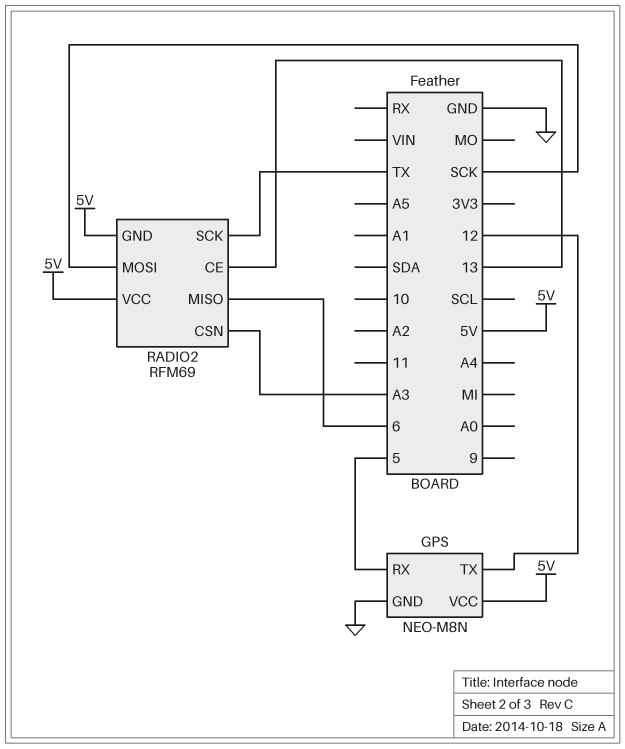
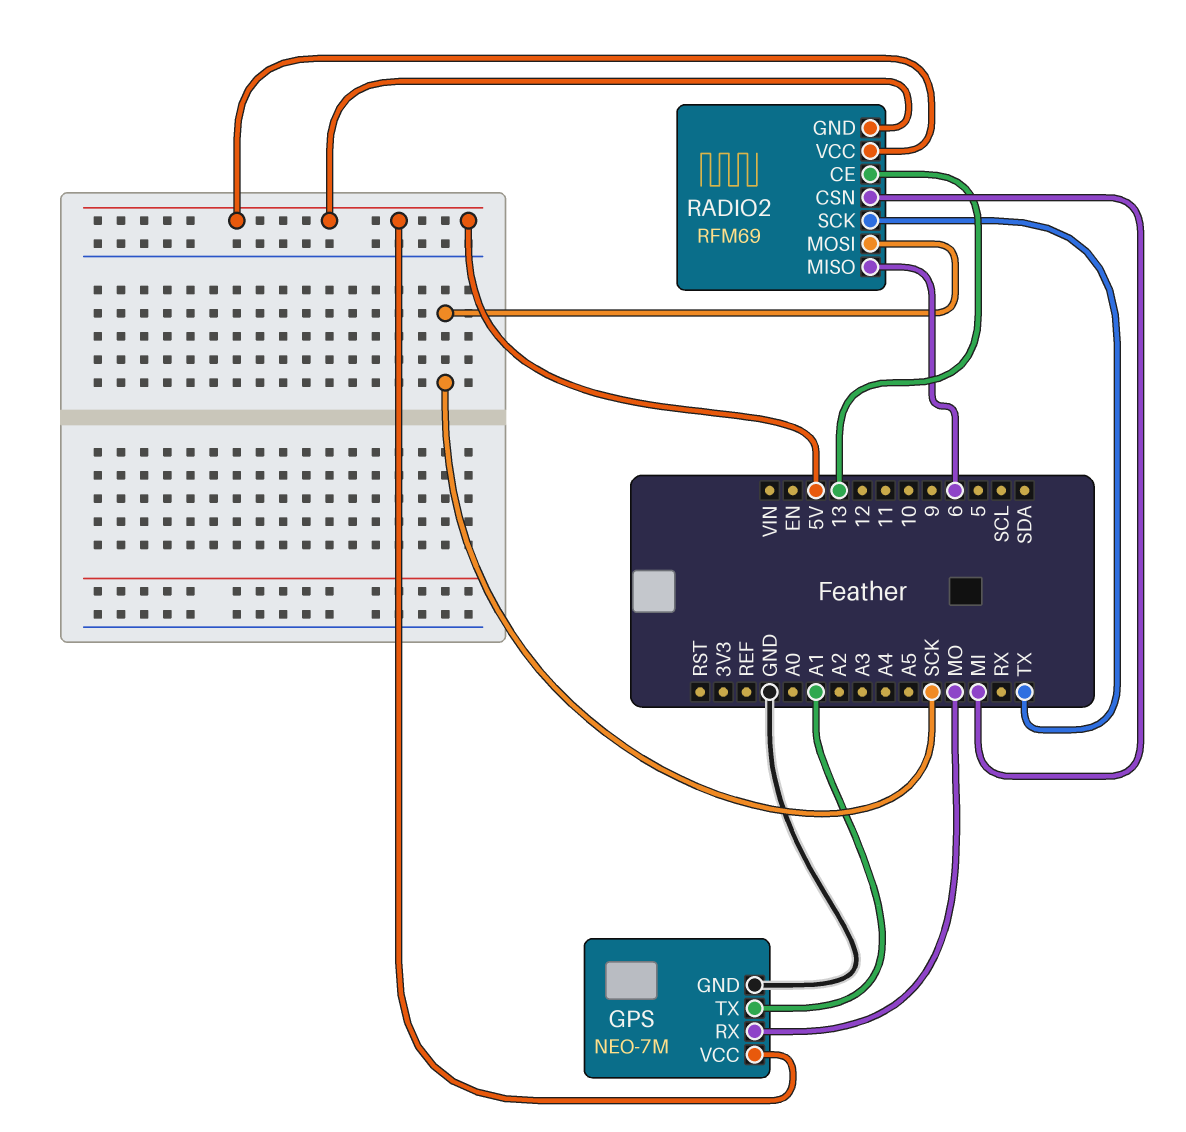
GPS: NEO-M8N -> NEO-7M
GPS pin RX: 5 -> MO
GPS pin TX: 12 -> A1
RADIO2 pin CSN: A3 -> MI

